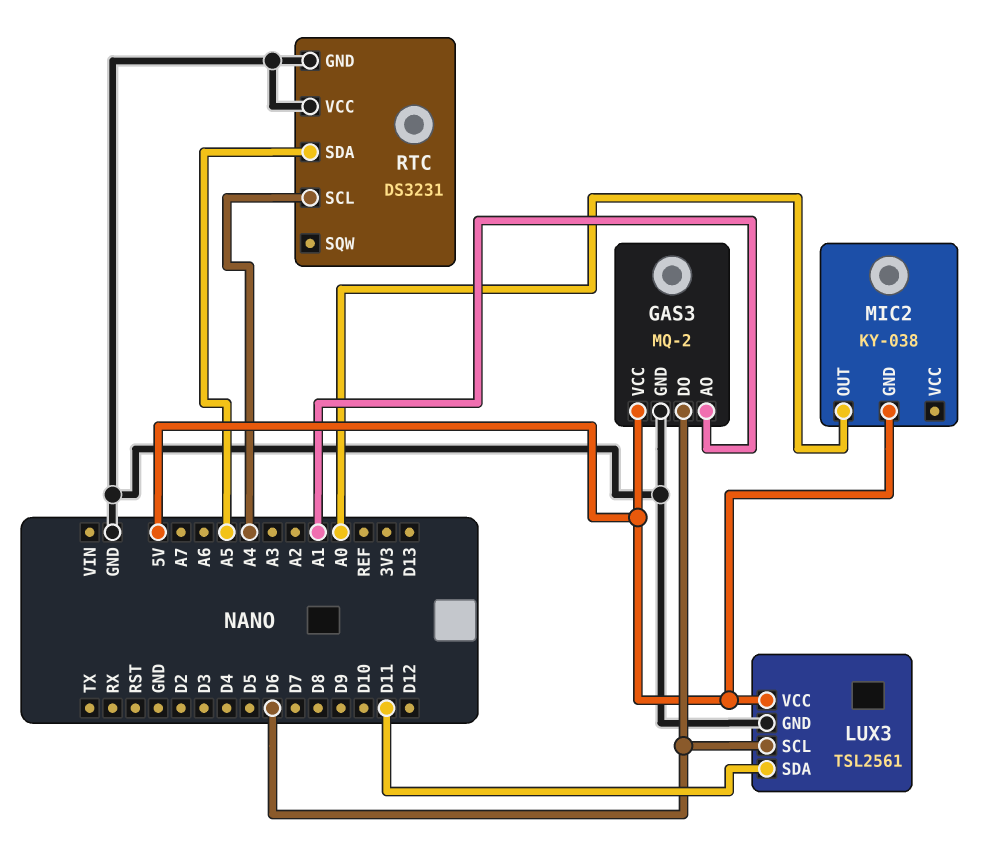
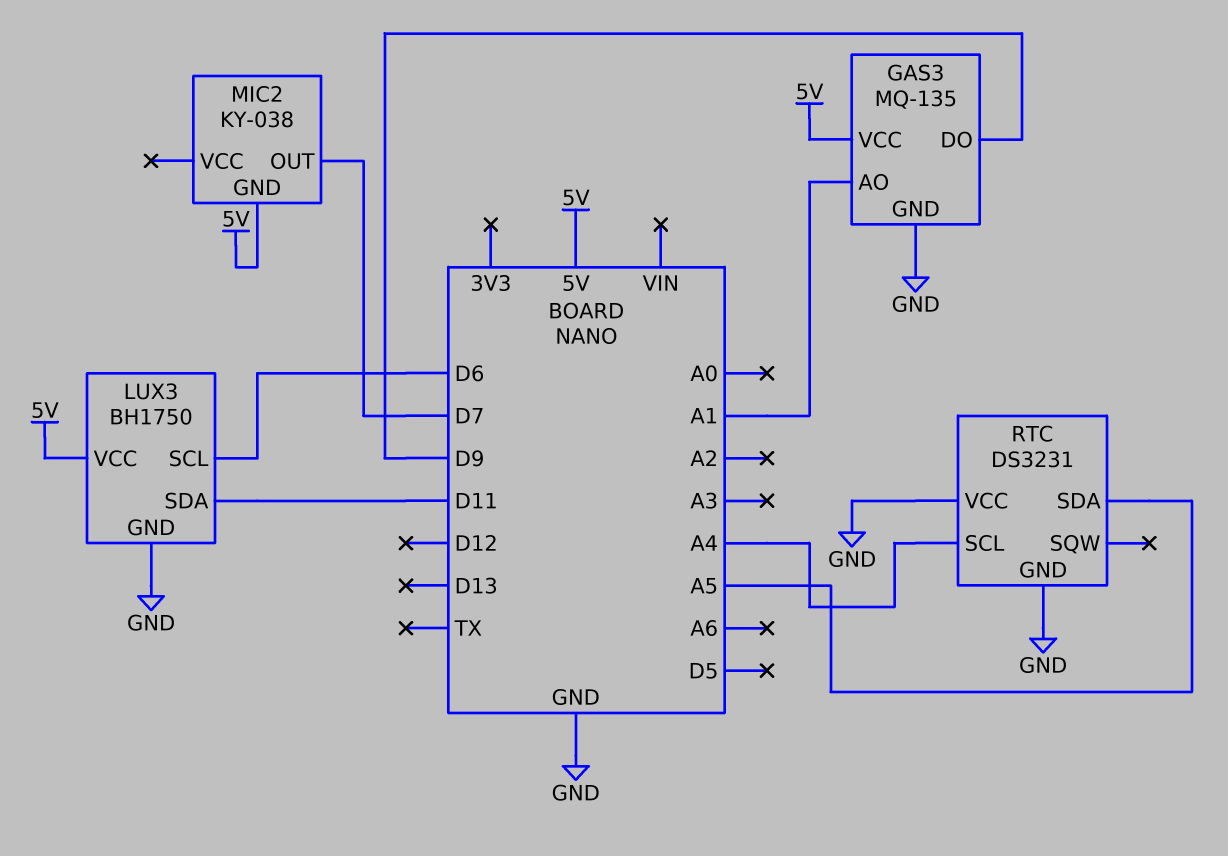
GAS3: MQ-2 -> MQ-135
GAS3 pin DO: D6 -> D9
LUX3: TSL2561 -> BH1750
MIC2 pin OUT: A0 -> D7

